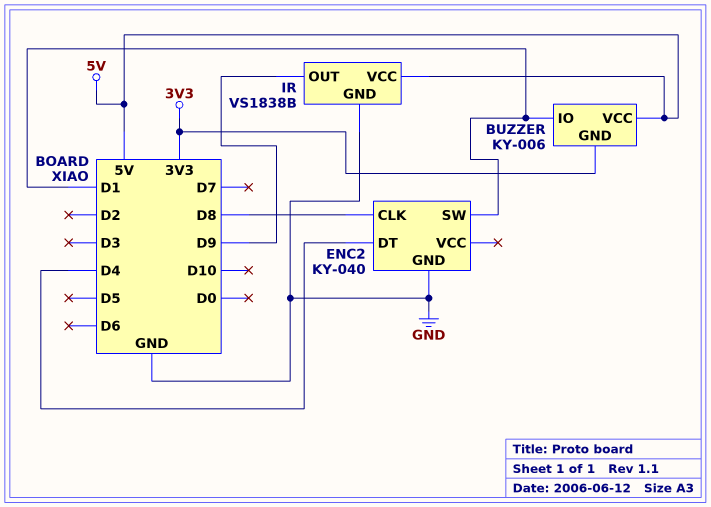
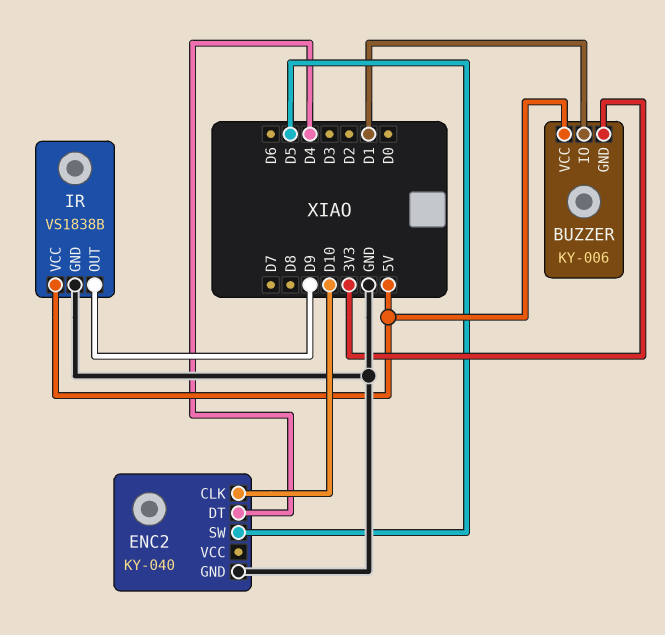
ENC2 pin CLK: D8 -> D10
ENC2 pin SW: D1 -> D5

